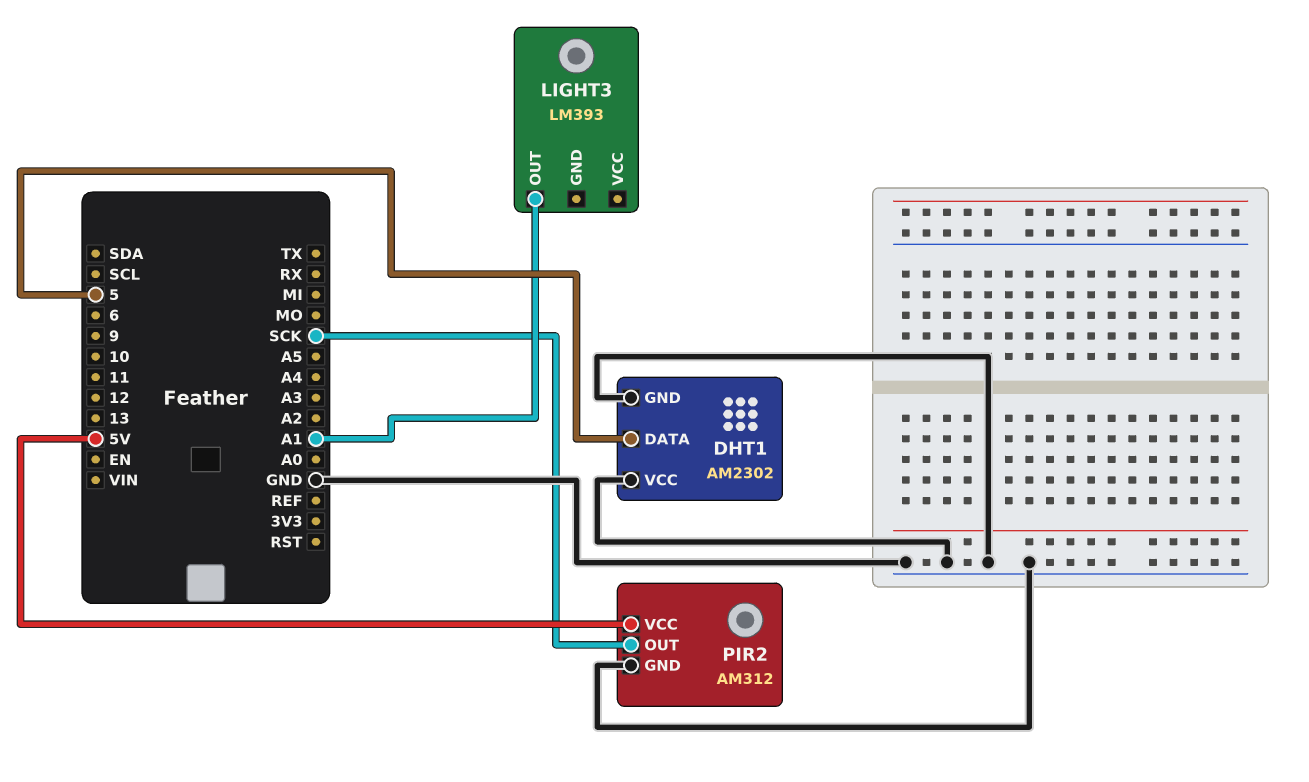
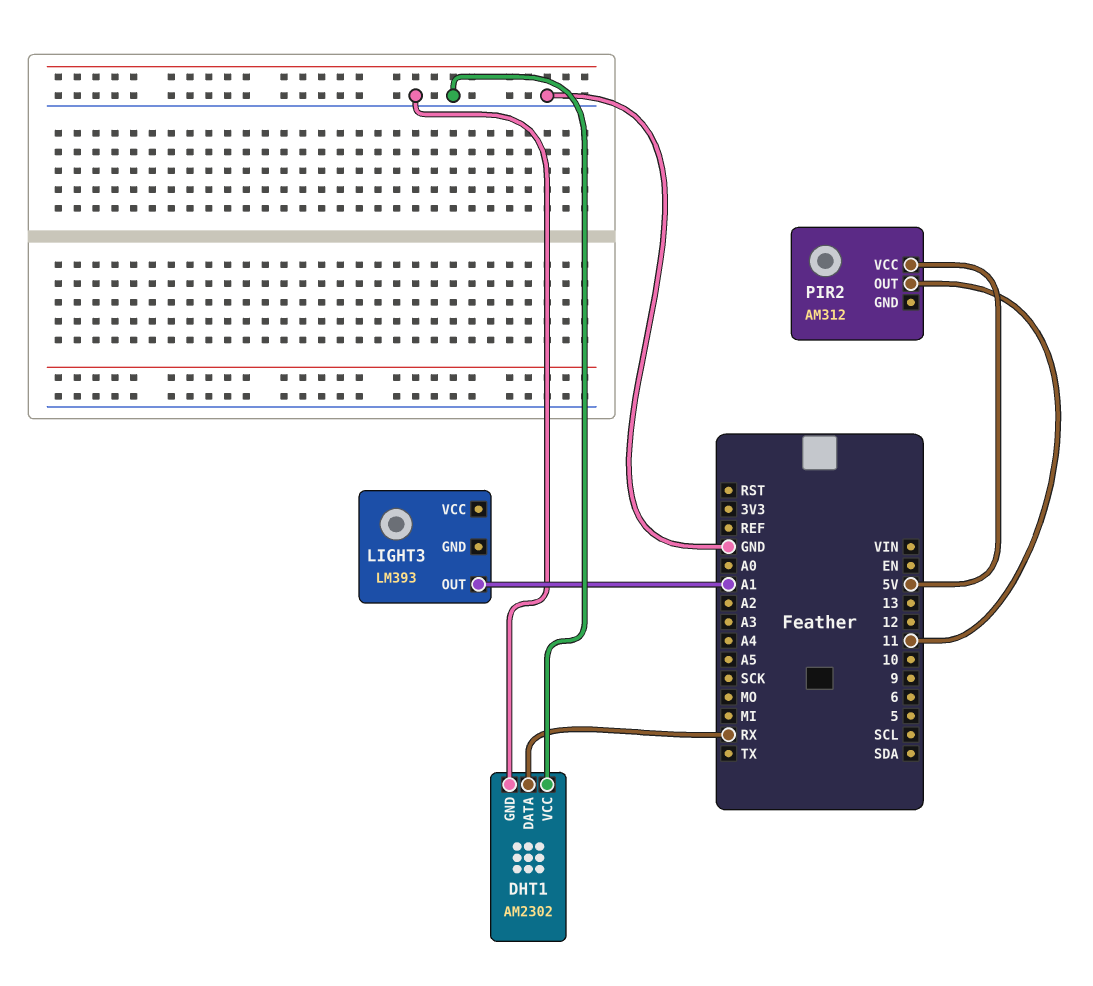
DHT1 pin DATA: 5 -> RX
PIR2 pin GND: GND -> none
PIR2 pin OUT: SCK -> 11

